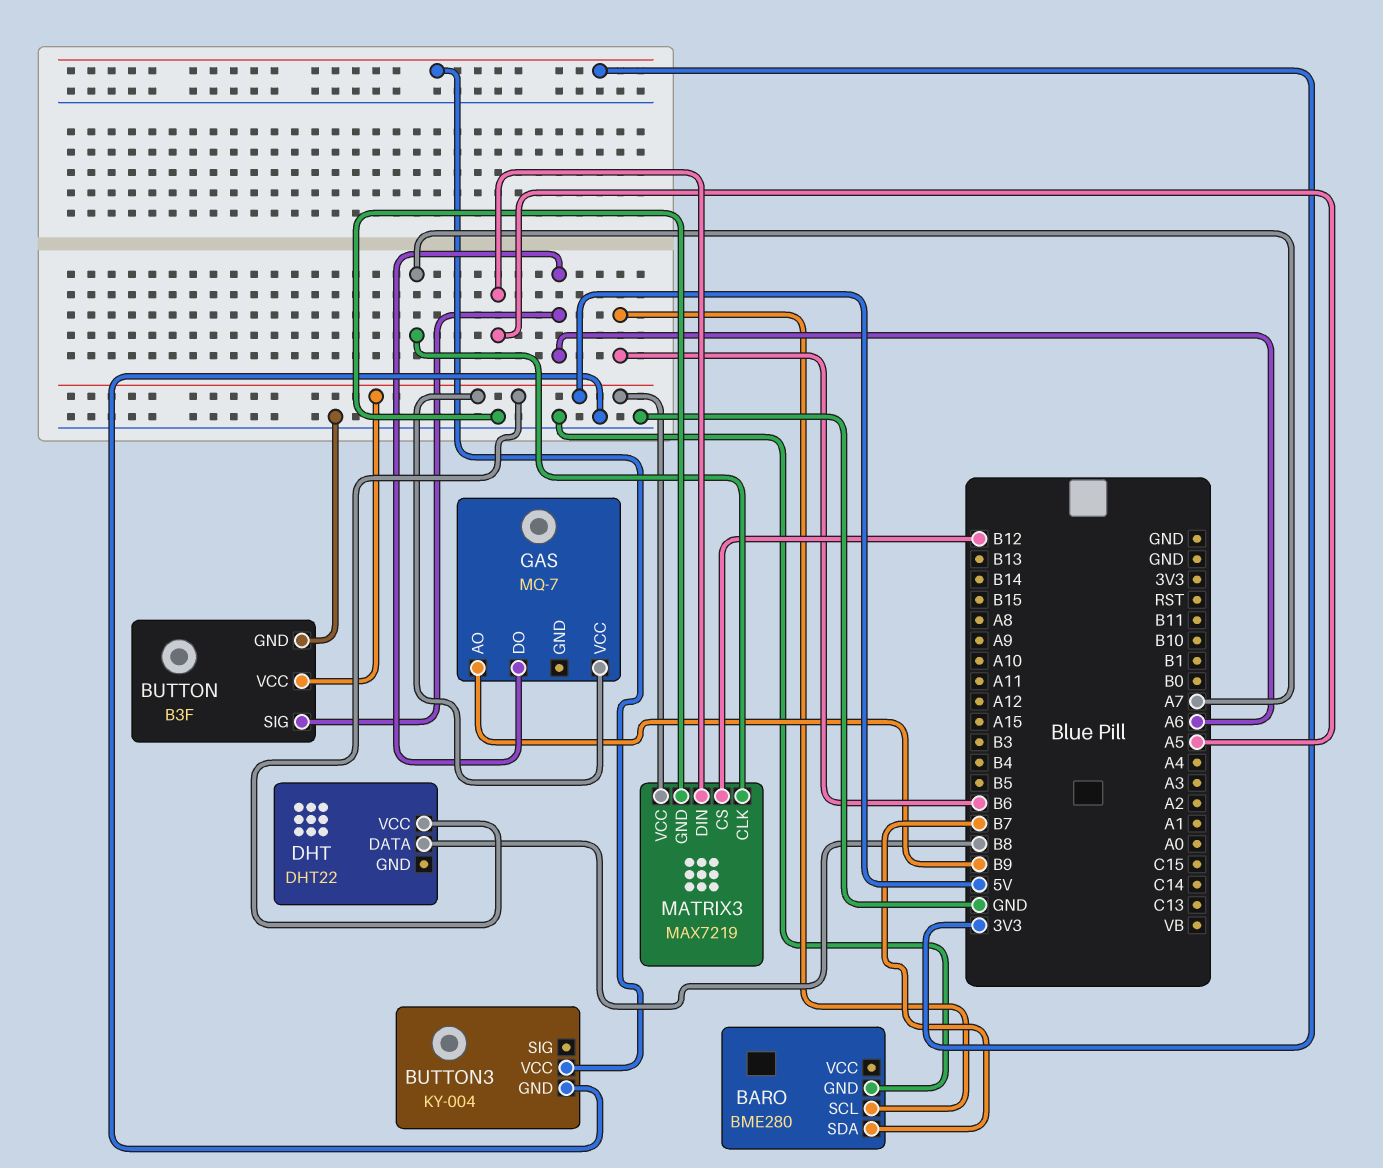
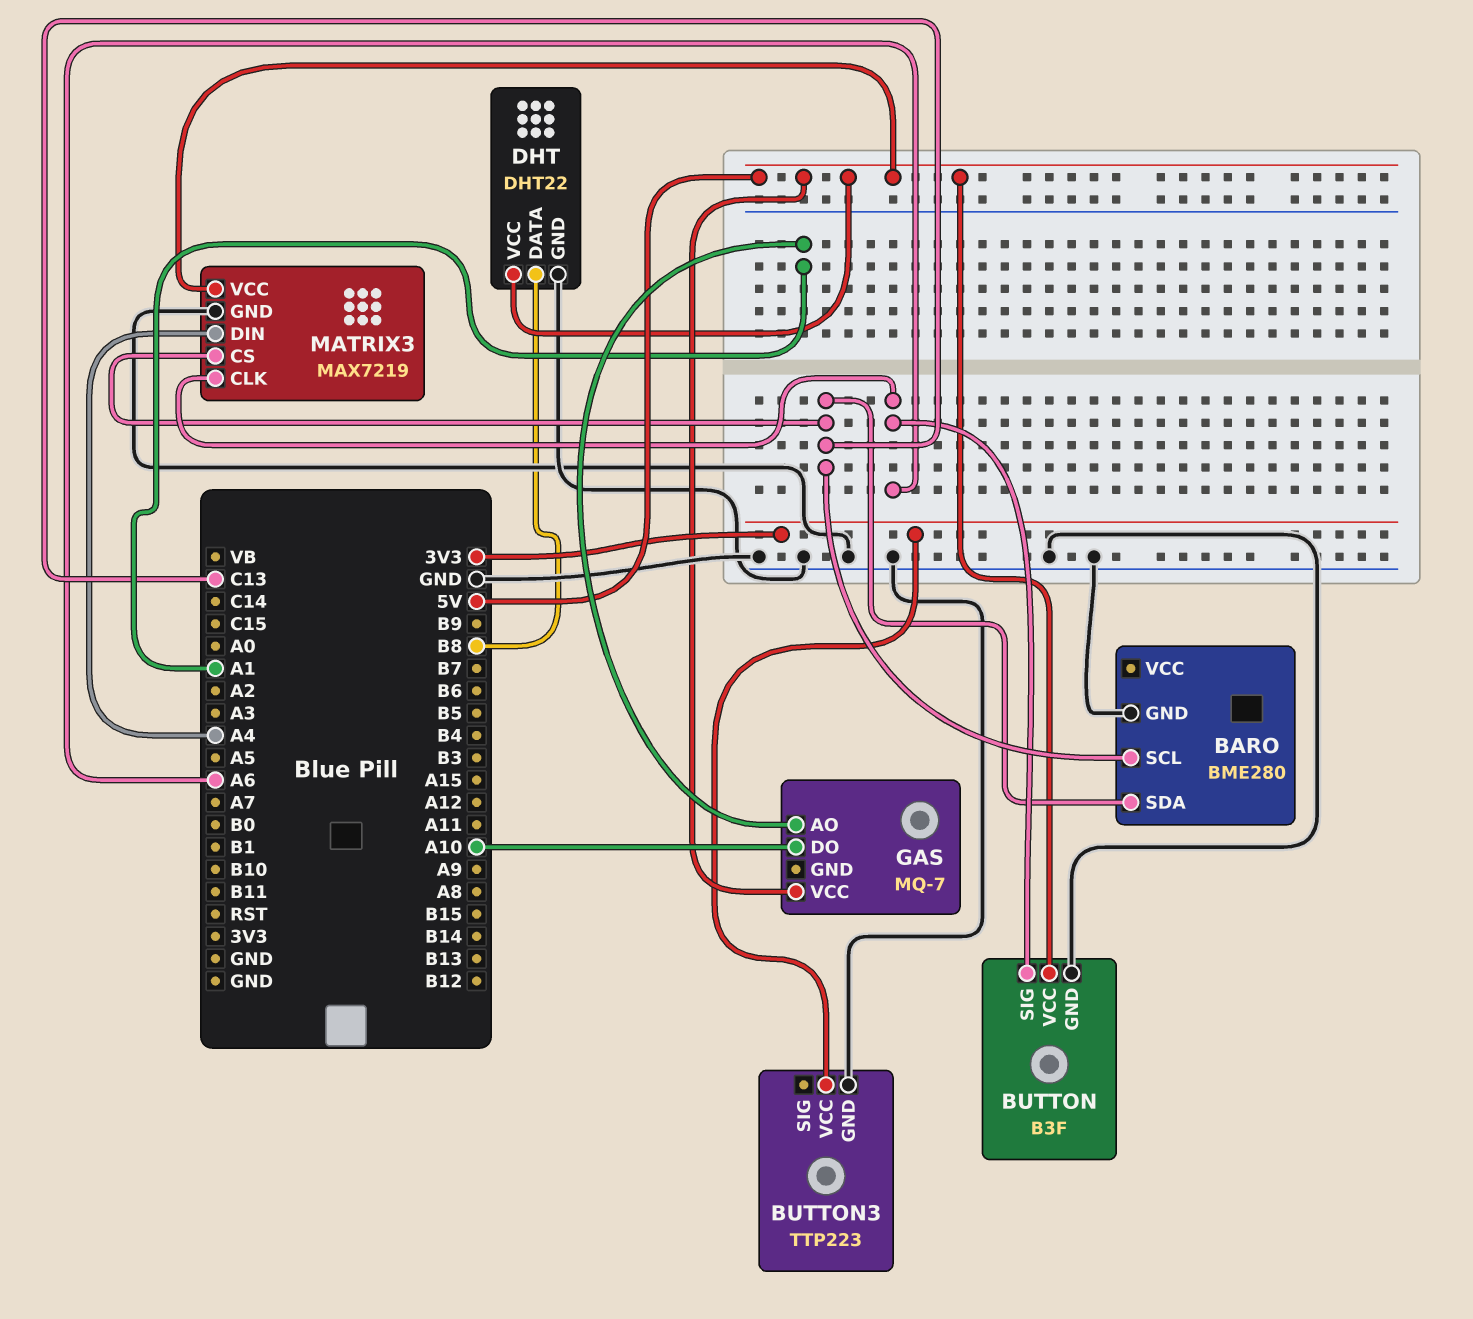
BARO pin SCL: B6 -> C13
BARO pin SDA: B7 -> C13
BUTTON3: KY-004 -> TTP223
DHT pin GND: none -> GND
GAS pin AO: B9 -> A1
GAS pin DO: A6 -> A10
MATRIX3 pin CLK: A7 -> A6
MATRIX3 pin CS: B12 -> C13
MATRIX3 pin DIN: A5 -> A4

